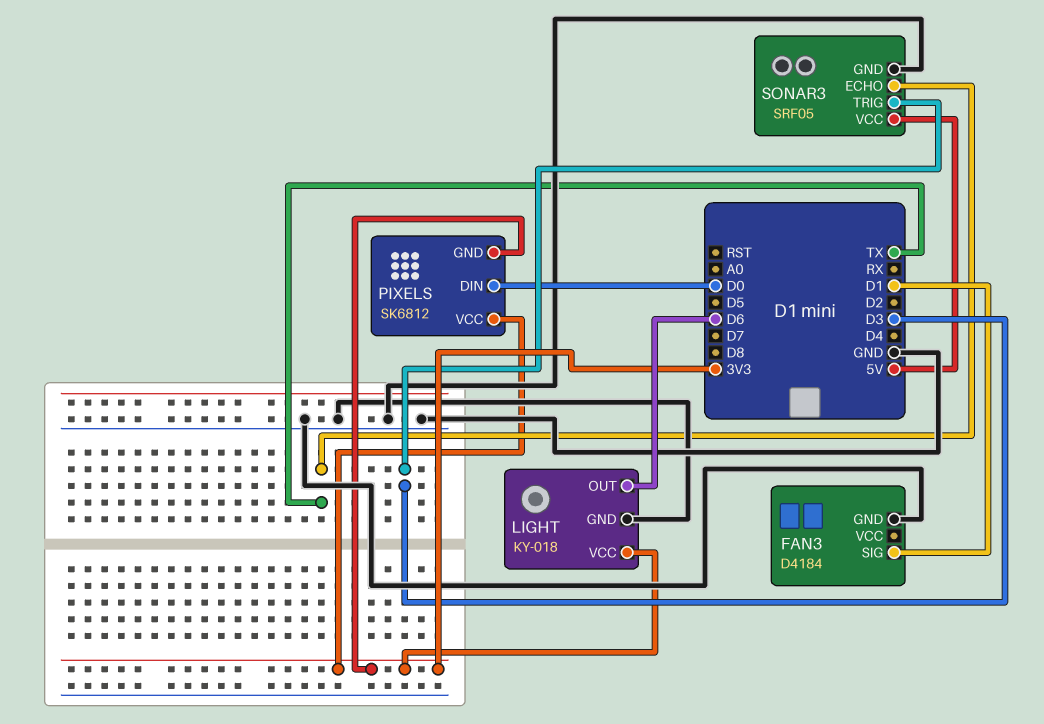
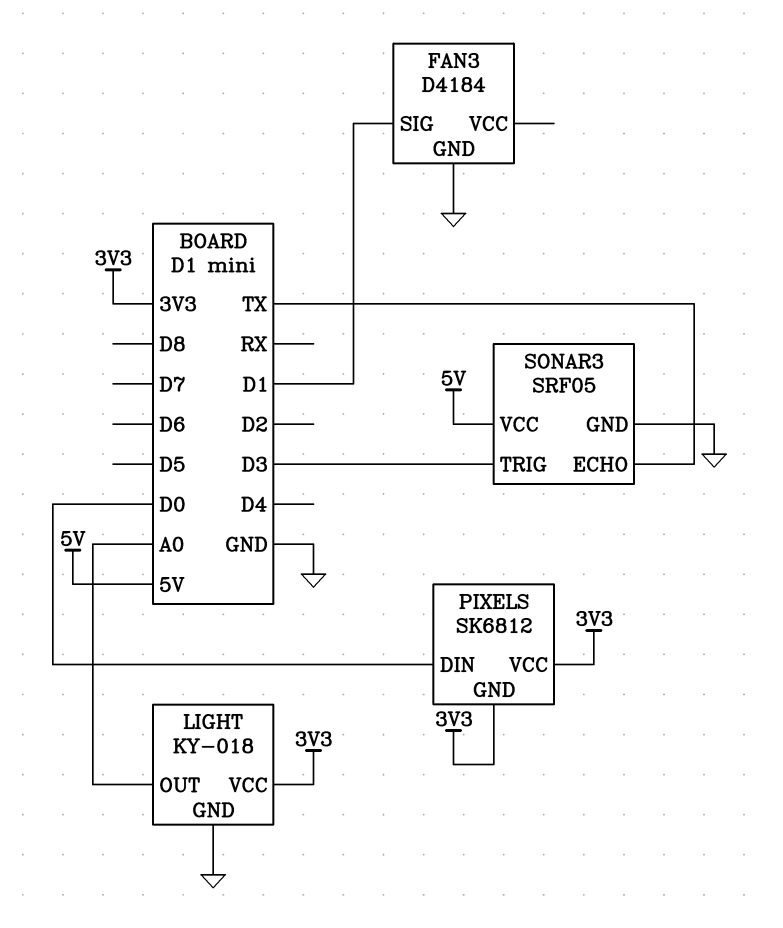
LIGHT pin OUT: D6 -> A0

